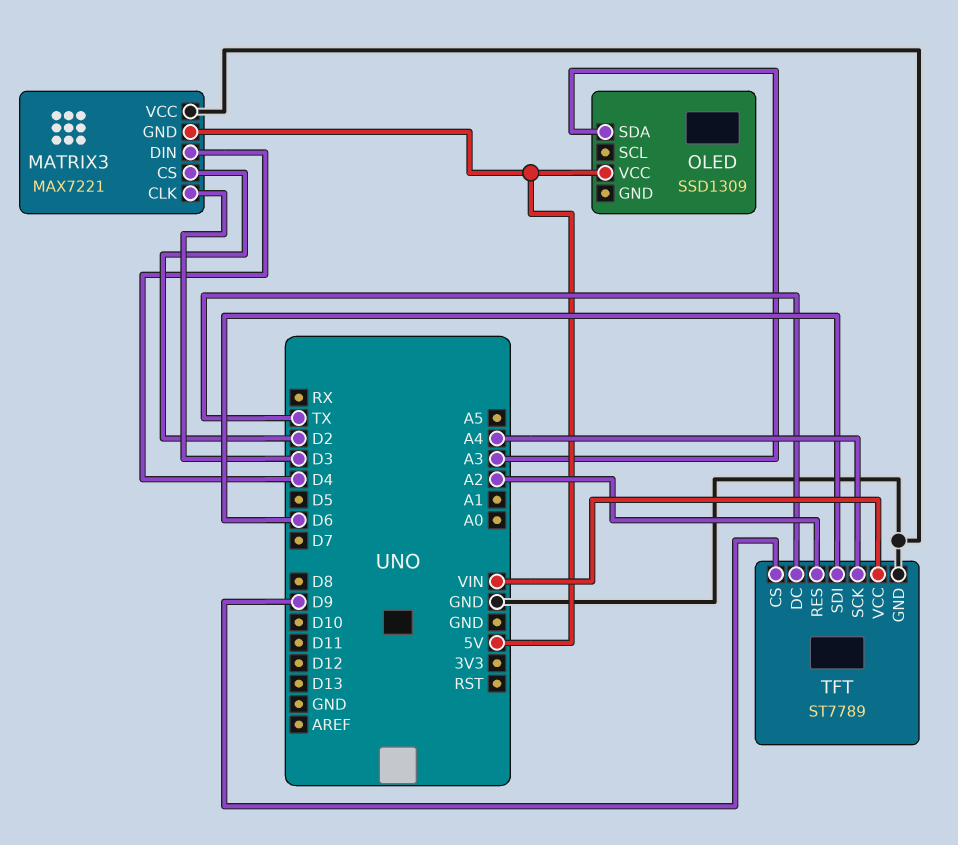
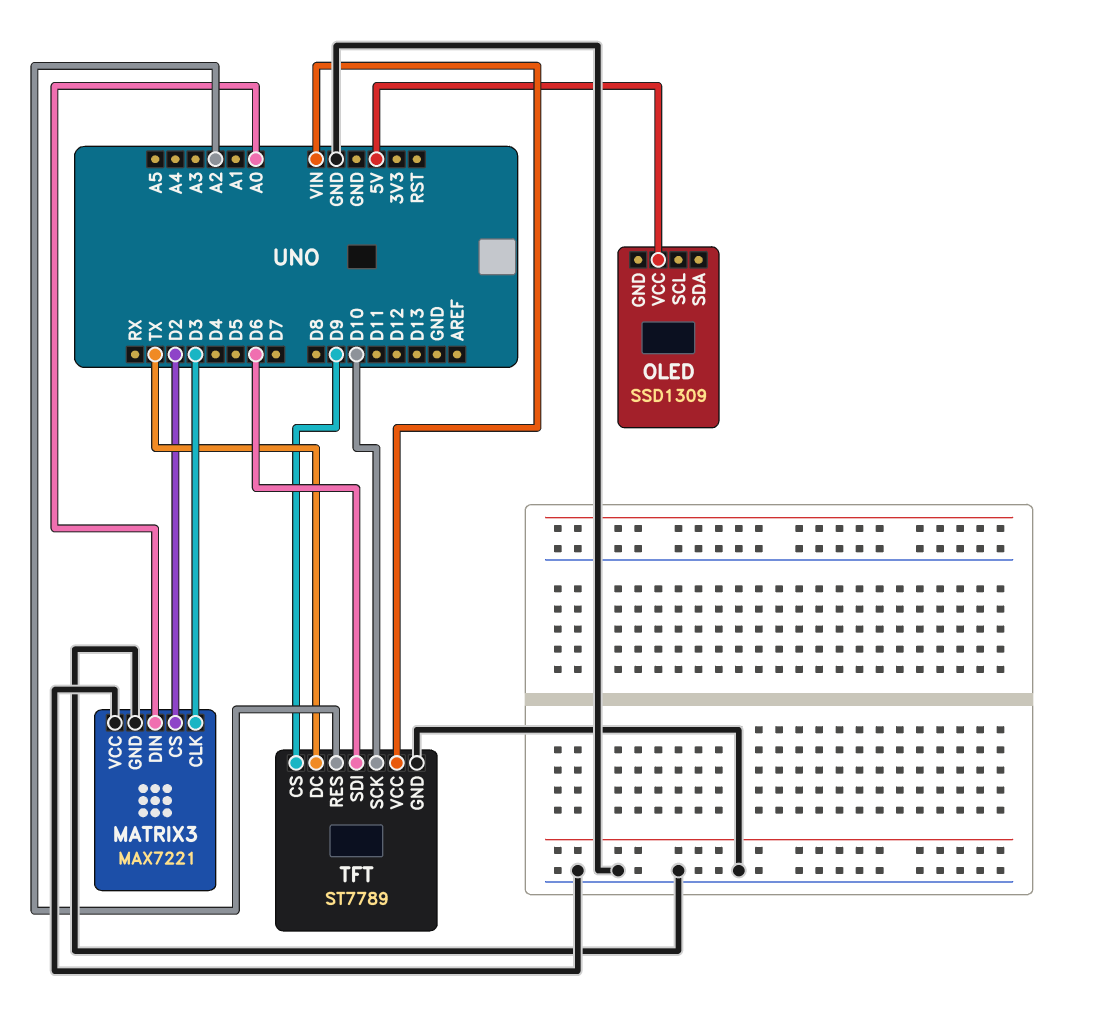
MATRIX3 pin DIN: D4 -> A0
MATRIX3 pin GND: 5V -> GND
OLED pin SDA: A3 -> none
TFT pin SCK: A4 -> D10

